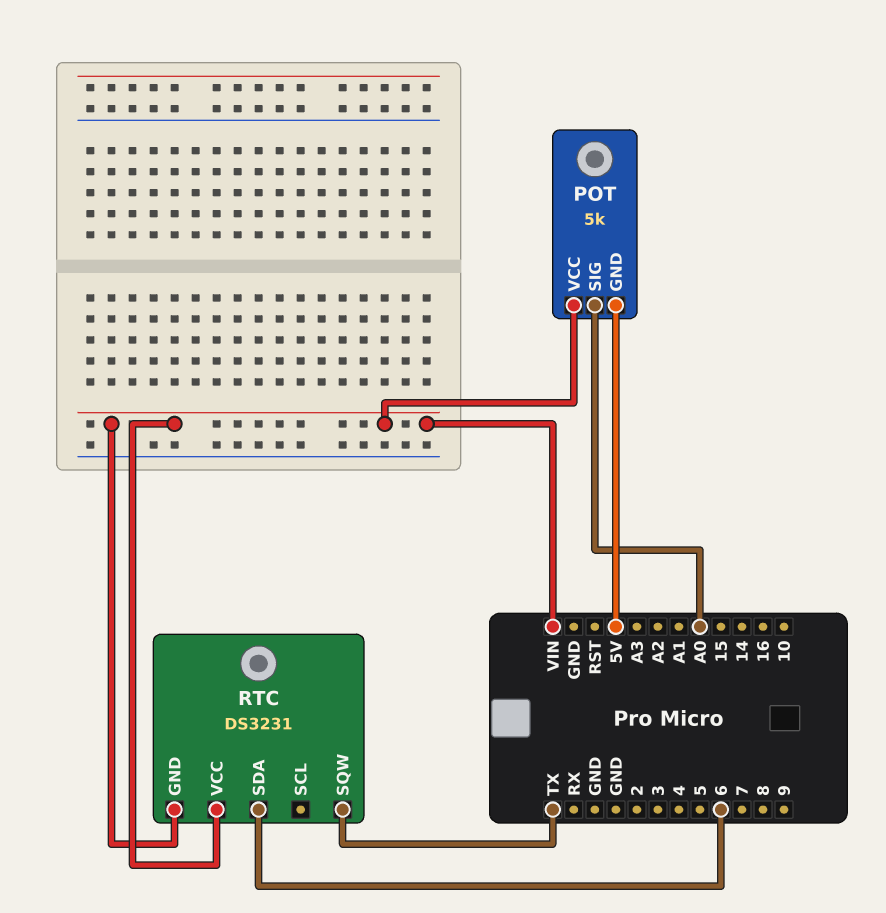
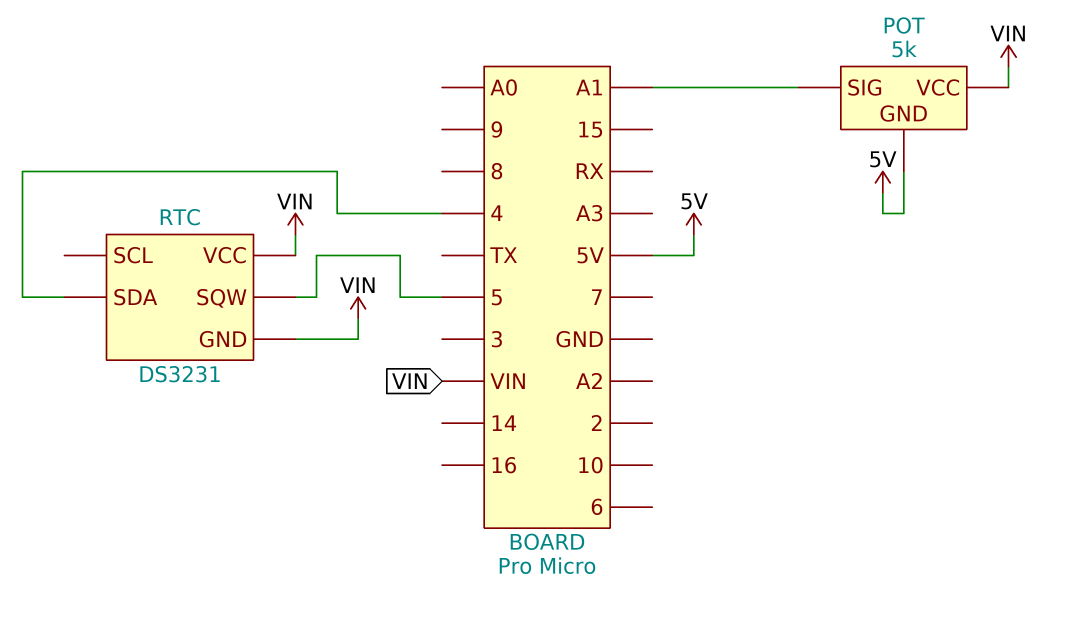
POT pin SIG: A0 -> A1
RTC pin SDA: 6 -> 4
RTC pin SQW: TX -> 5

